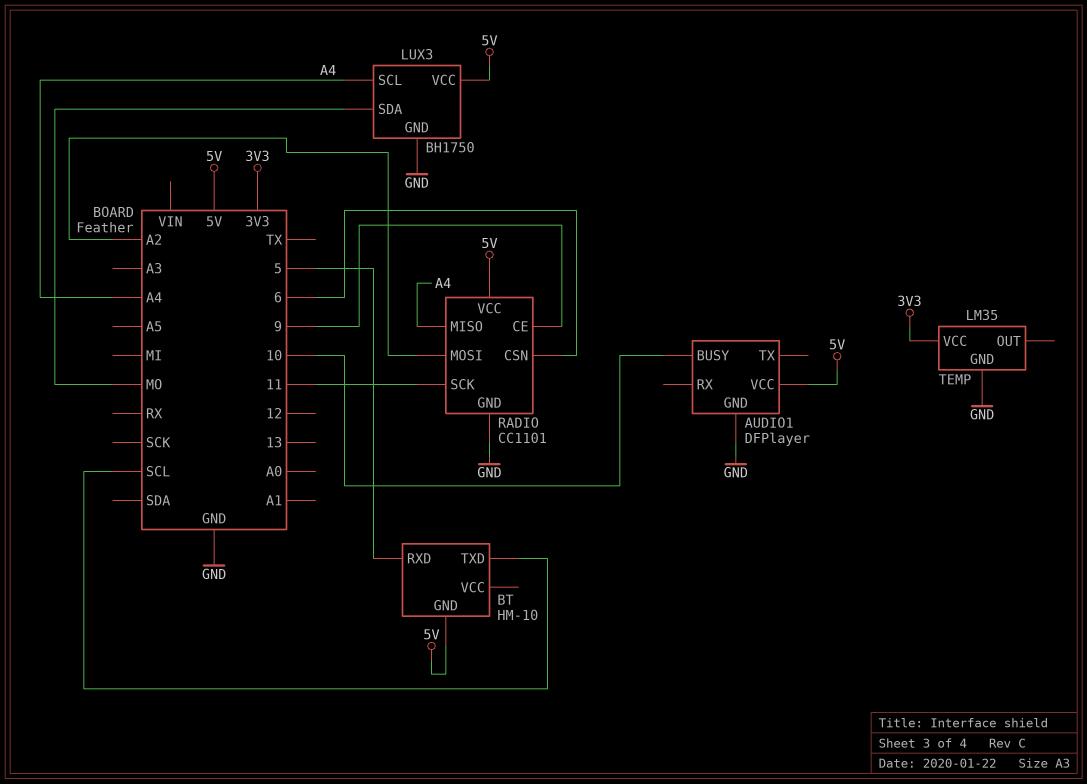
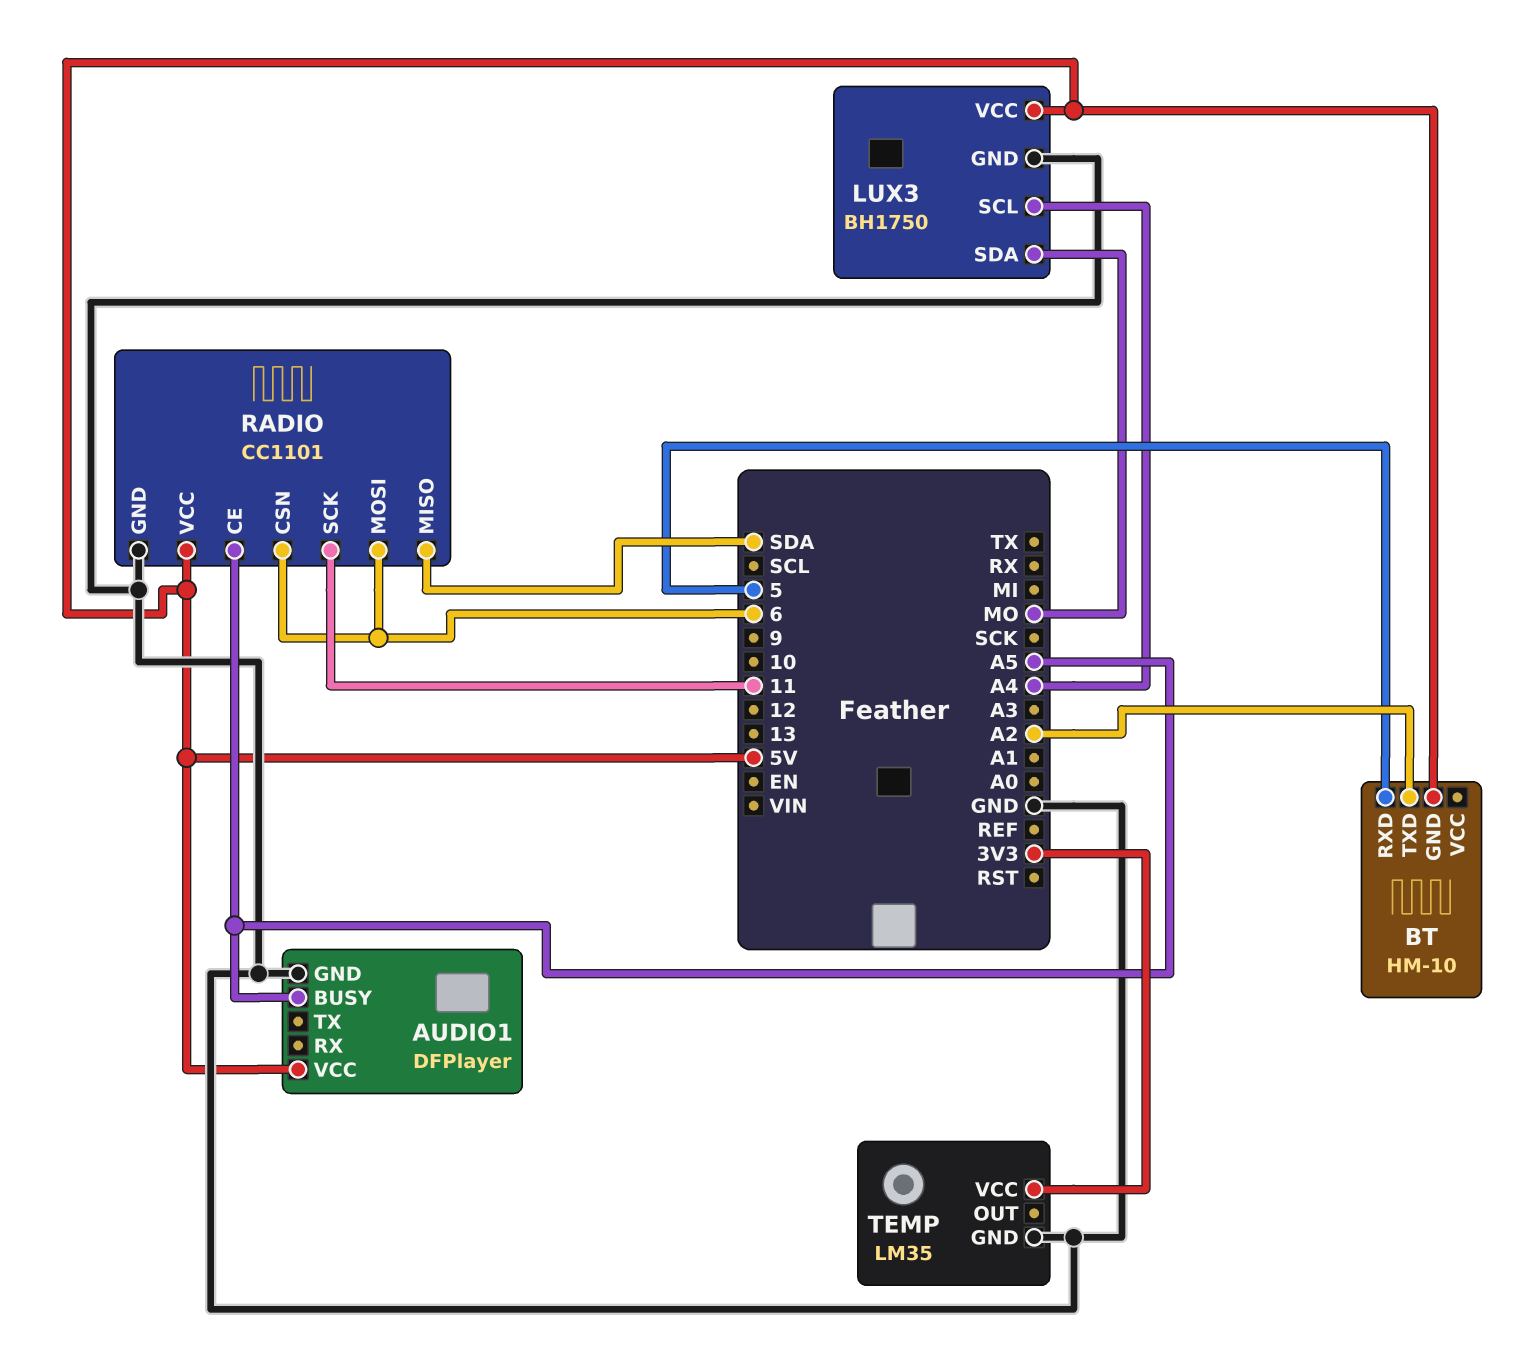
AUDIO1 pin BUSY: 10 -> A5
BT pin TXD: SCL -> A2
RADIO pin CE: 9 -> A5
RADIO pin MISO: A4 -> SDA
RADIO pin MOSI: A2 -> 6

